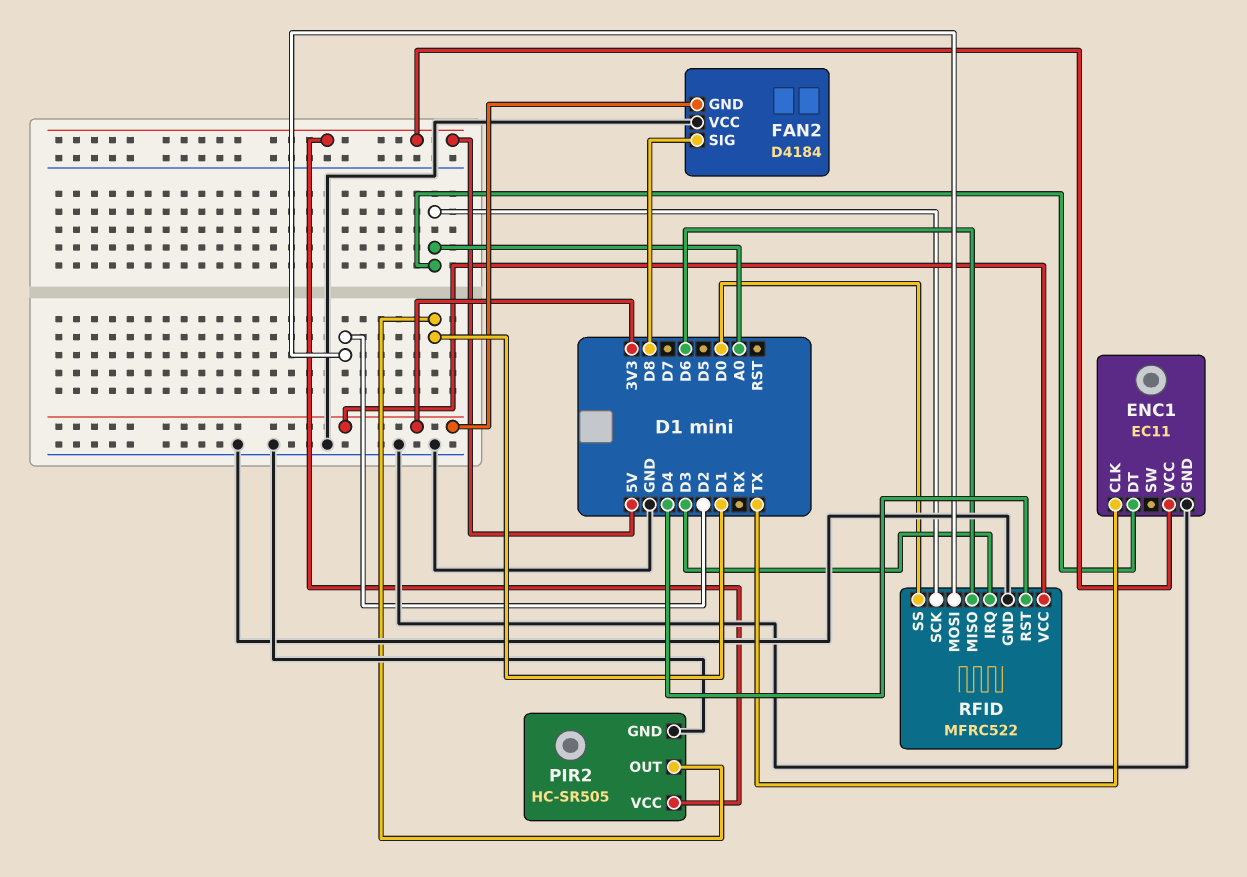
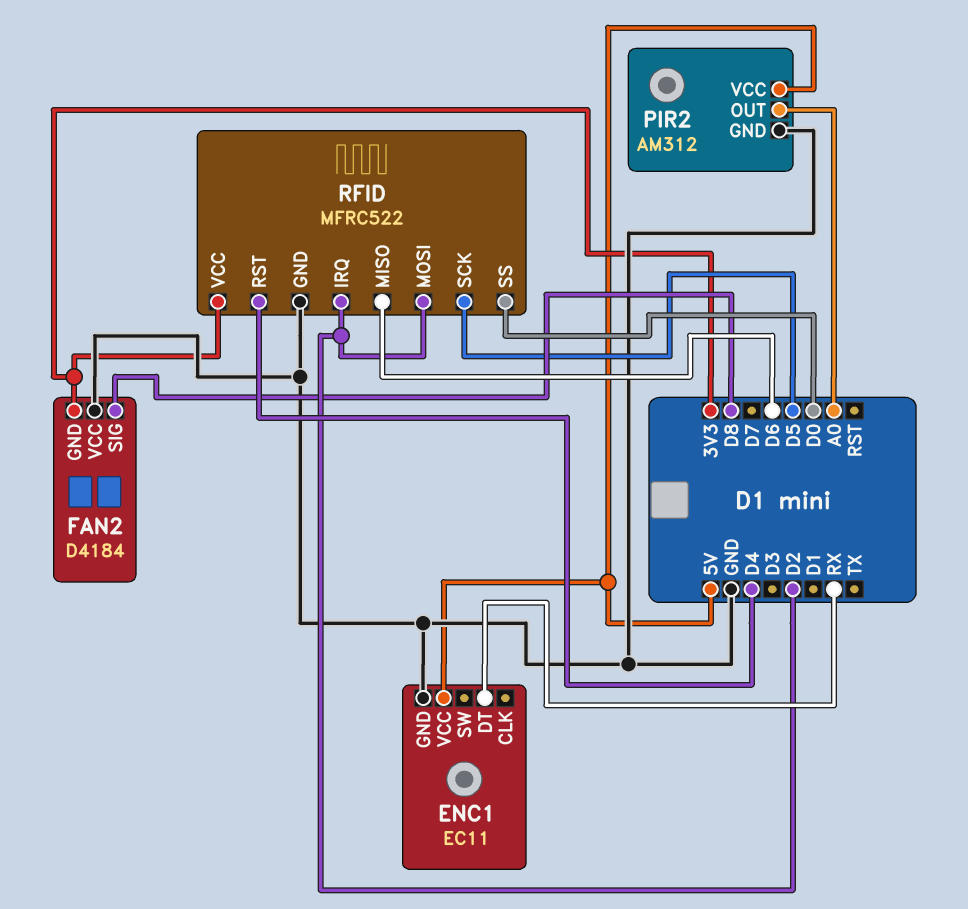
ENC1 pin CLK: TX -> none
ENC1 pin DT: A0 -> RX
PIR2: HC-SR505 -> AM312
PIR2 pin OUT: D1 -> A0
RFID pin IRQ: D3 -> D2
RFID pin SCK: A0 -> D5

